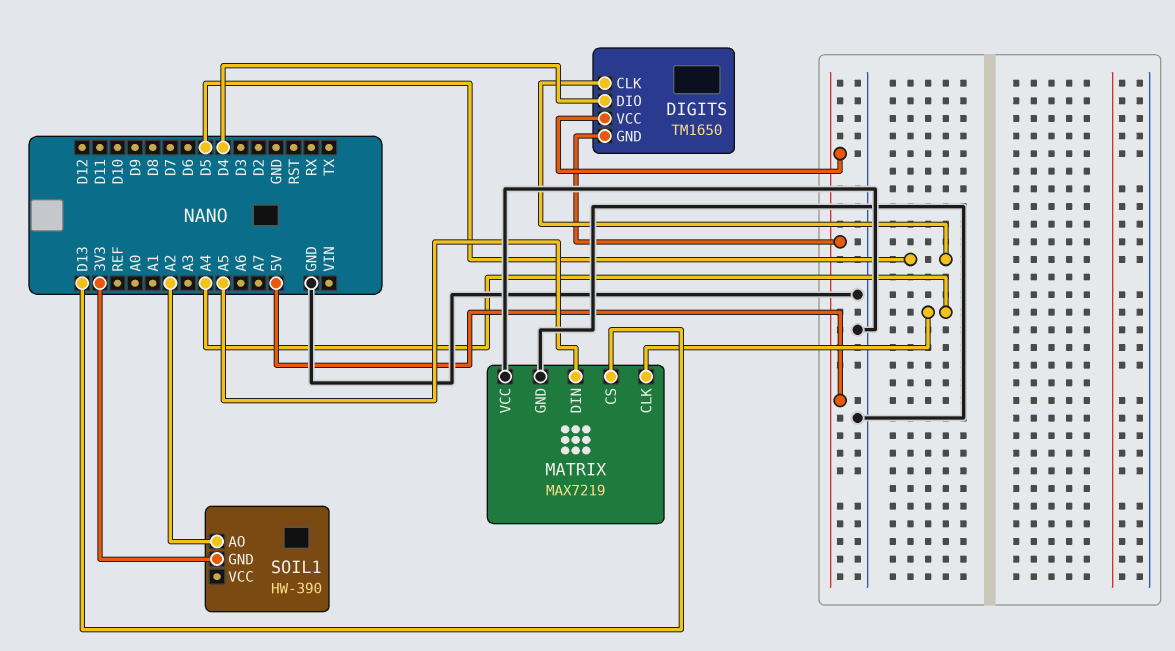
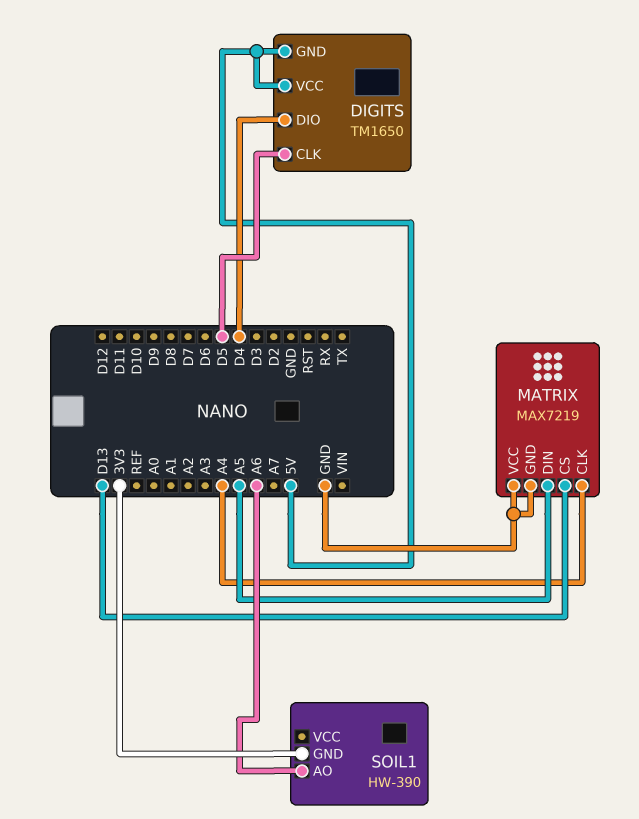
SOIL1 pin AO: A2 -> A6

